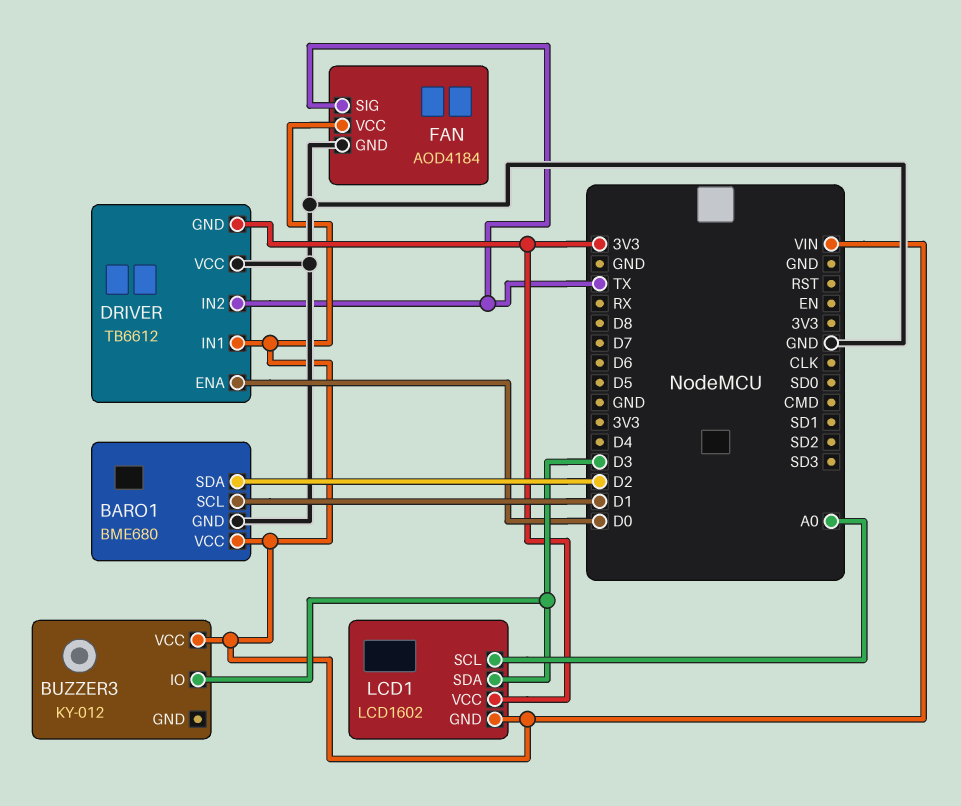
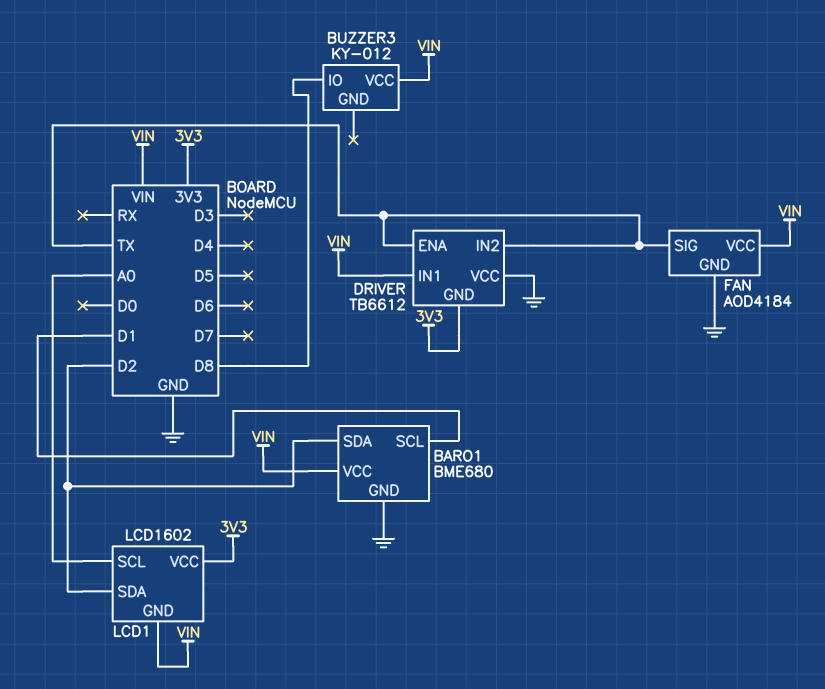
BUZZER3 pin IO: D3 -> D8
DRIVER pin ENA: D0 -> TX
LCD1 pin SDA: D3 -> D2

